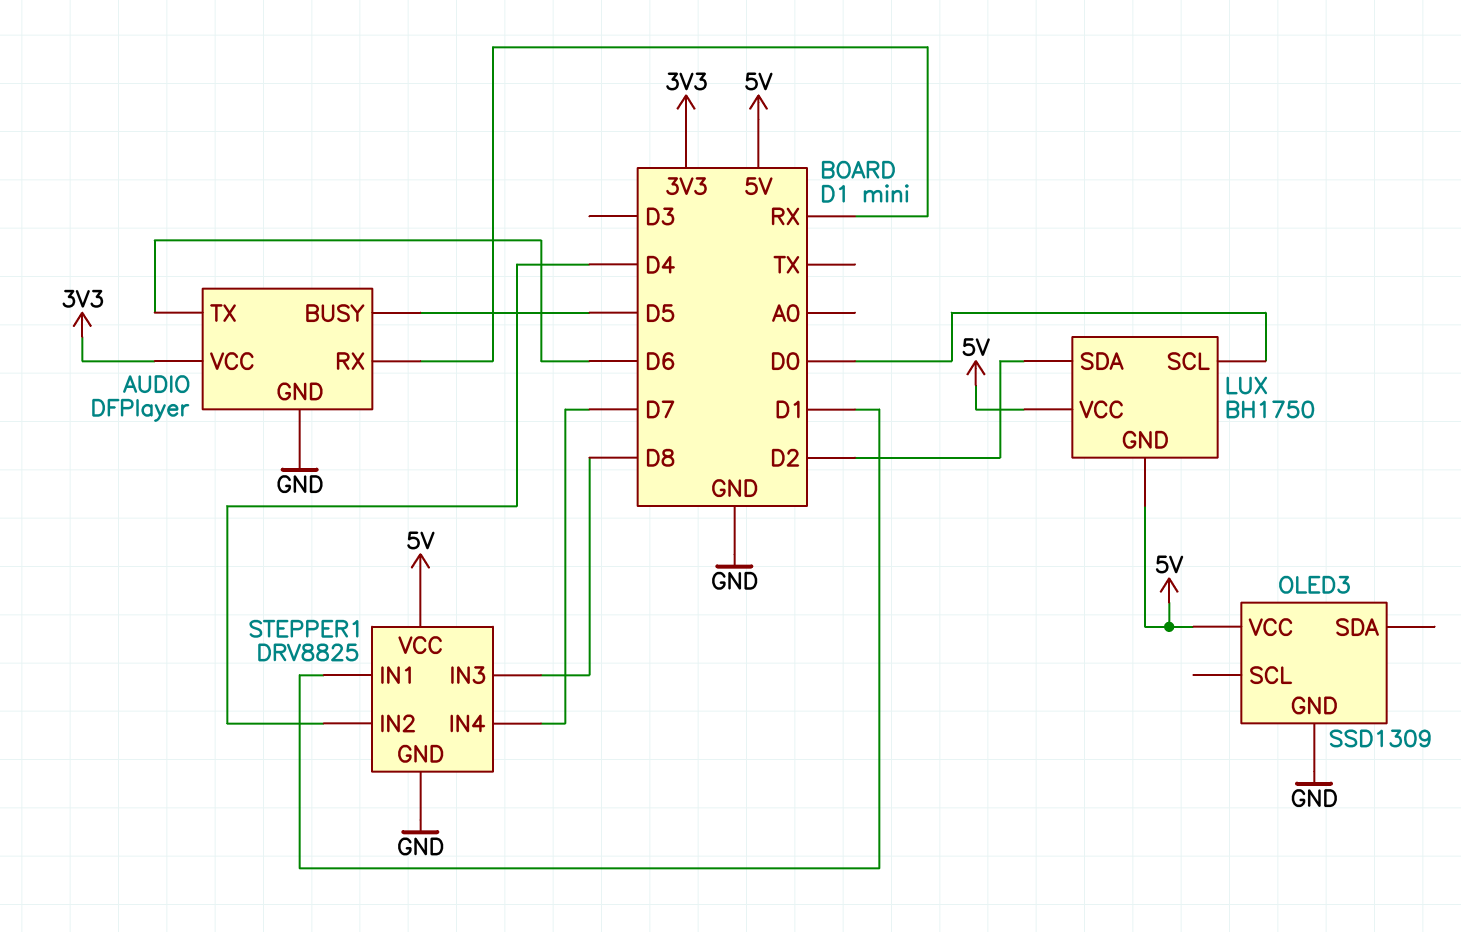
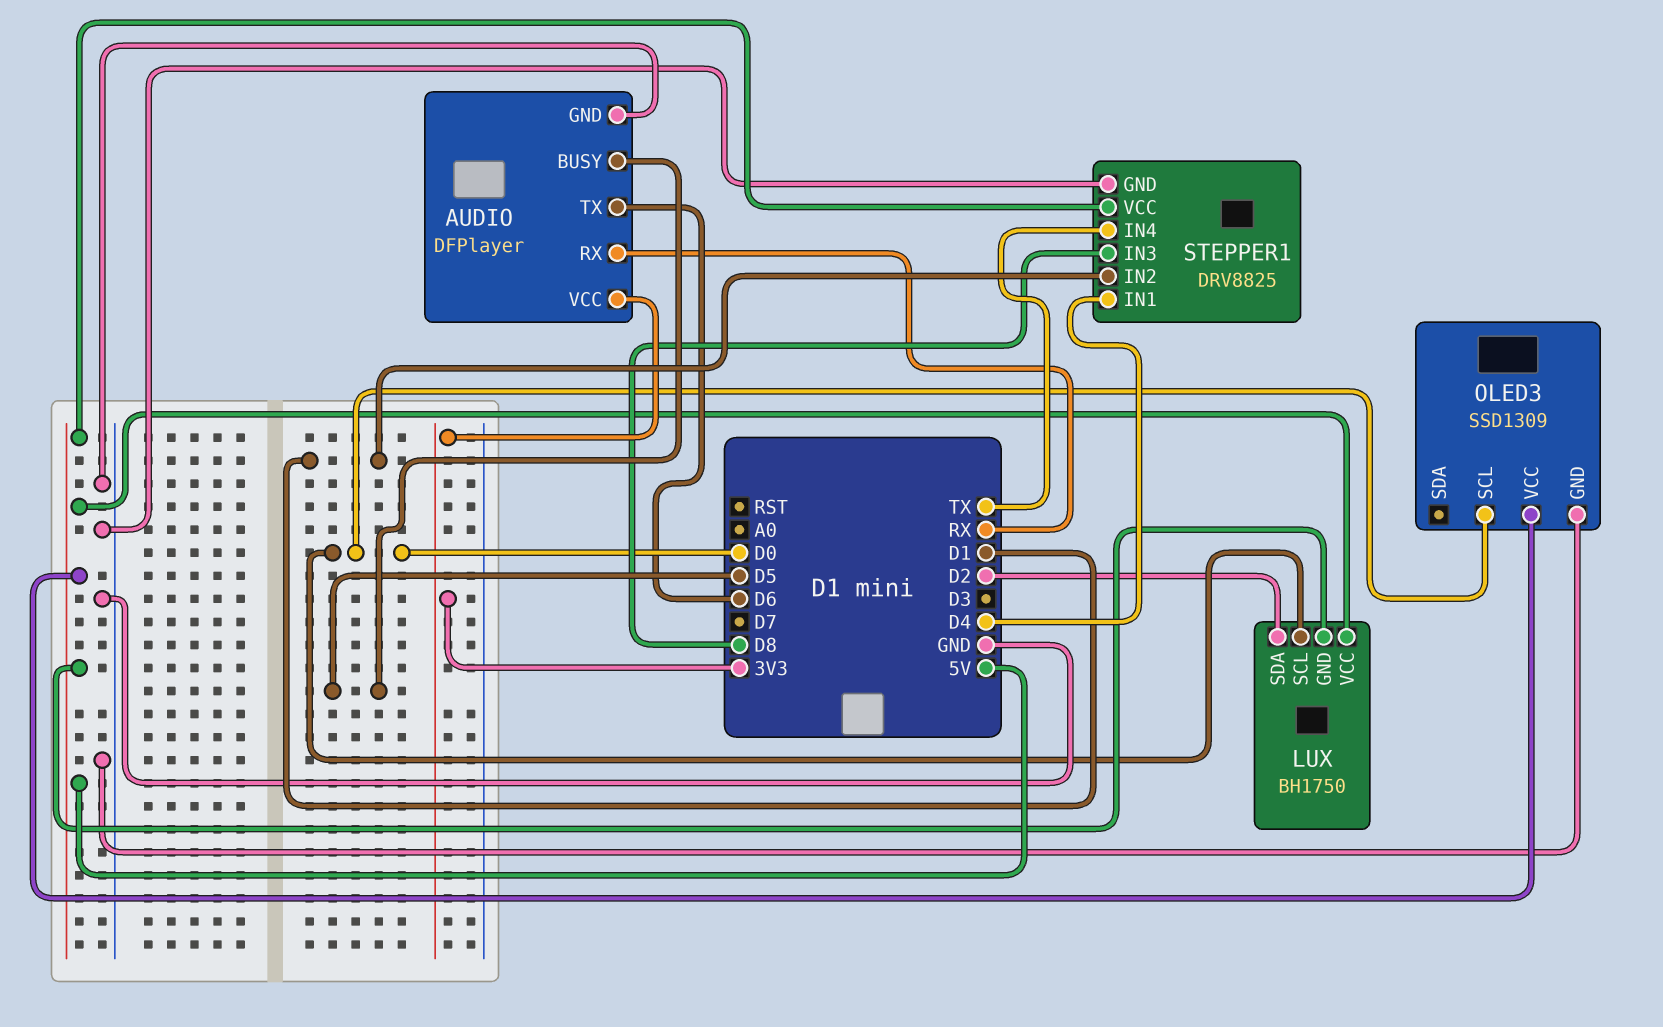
OLED3 pin SCL: none -> D0
STEPPER1 pin IN1: D1 -> D4
STEPPER1 pin IN2: D4 -> D1
STEPPER1 pin IN4: D7 -> TX

